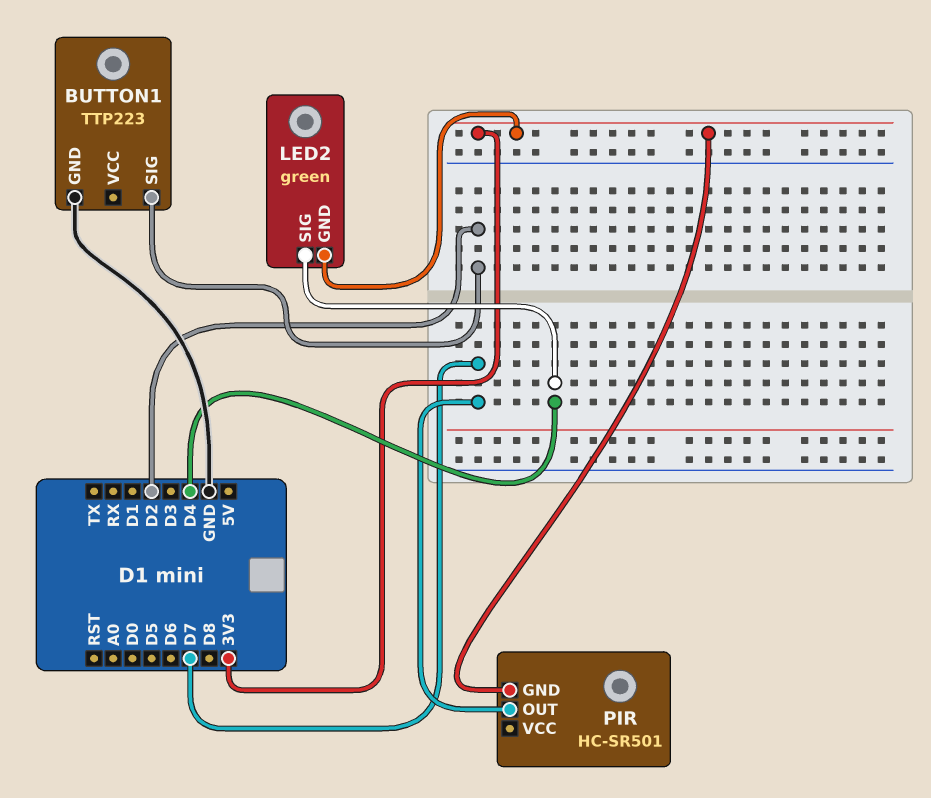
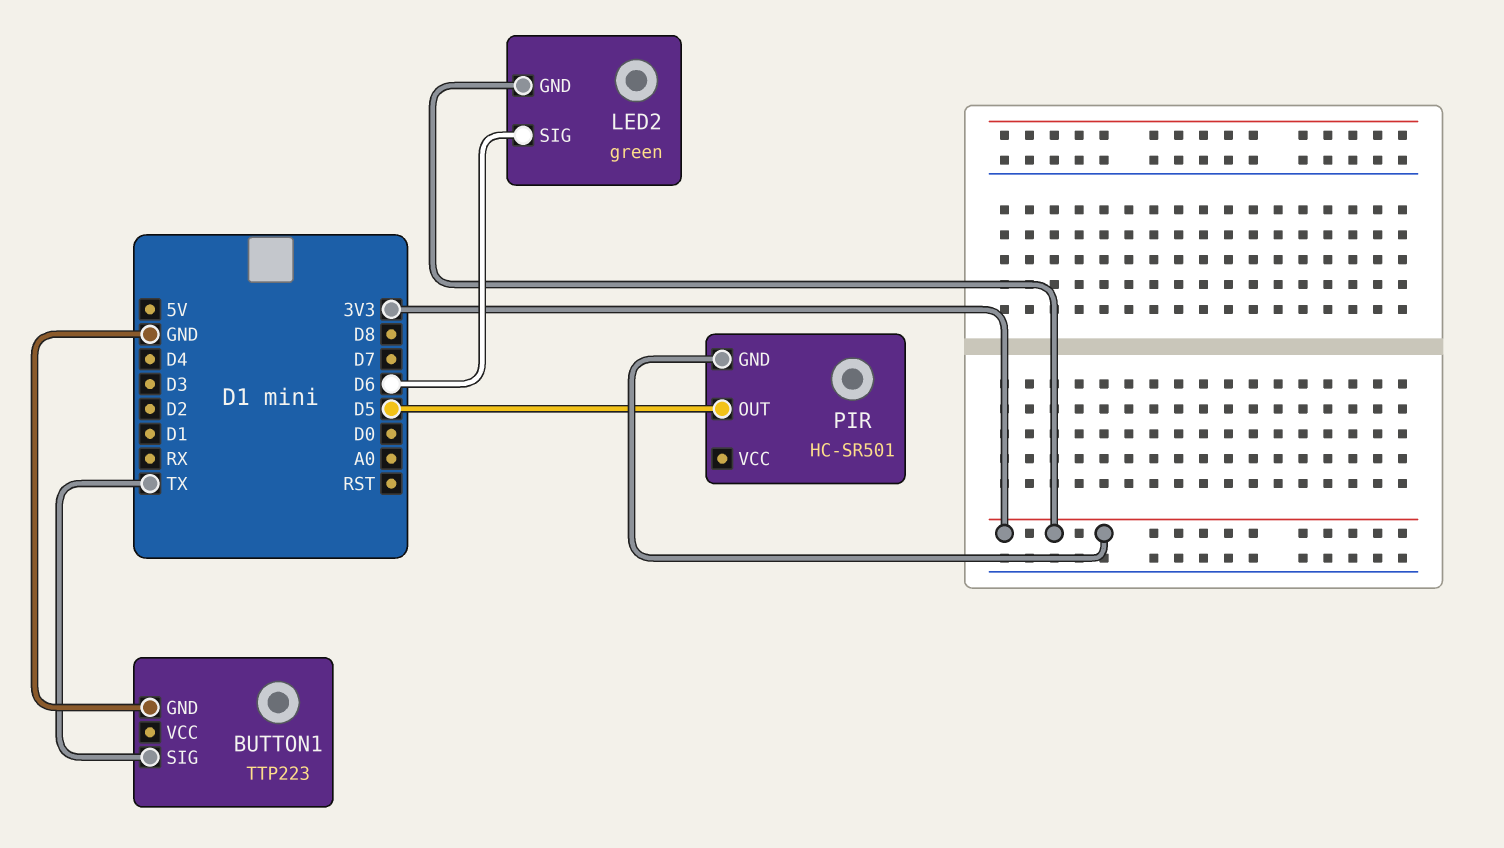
BUTTON1 pin SIG: D2 -> TX
LED2 pin SIG: D4 -> D6
PIR pin OUT: D7 -> D5

